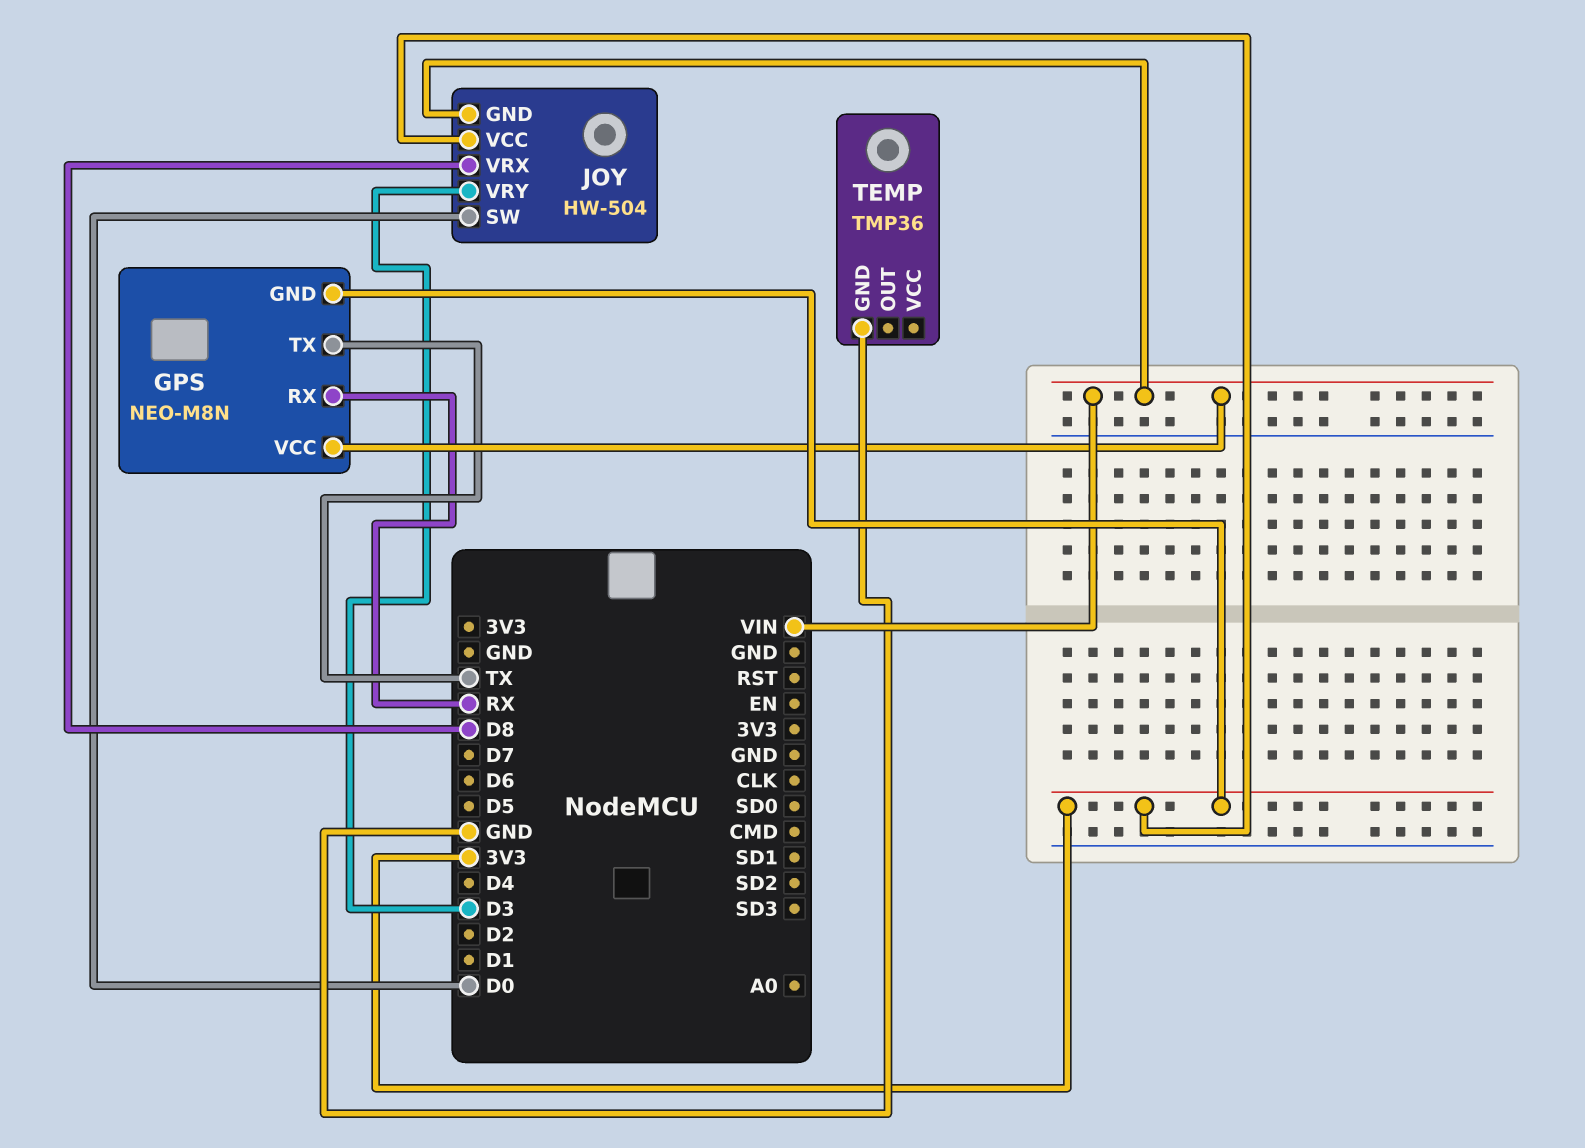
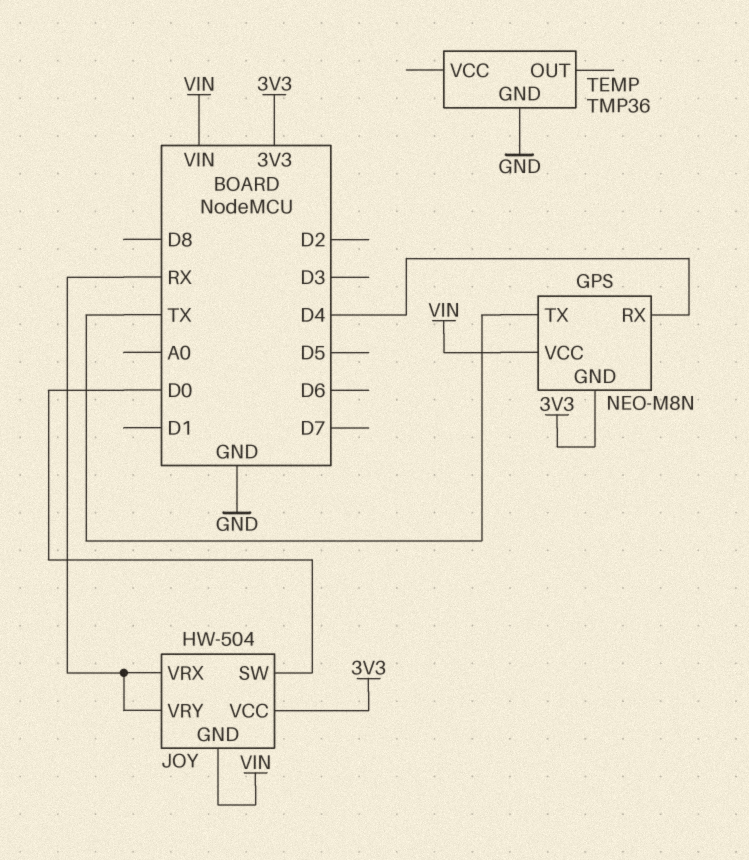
GPS pin RX: RX -> D4
JOY pin VRX: D8 -> RX
JOY pin VRY: D3 -> RX

